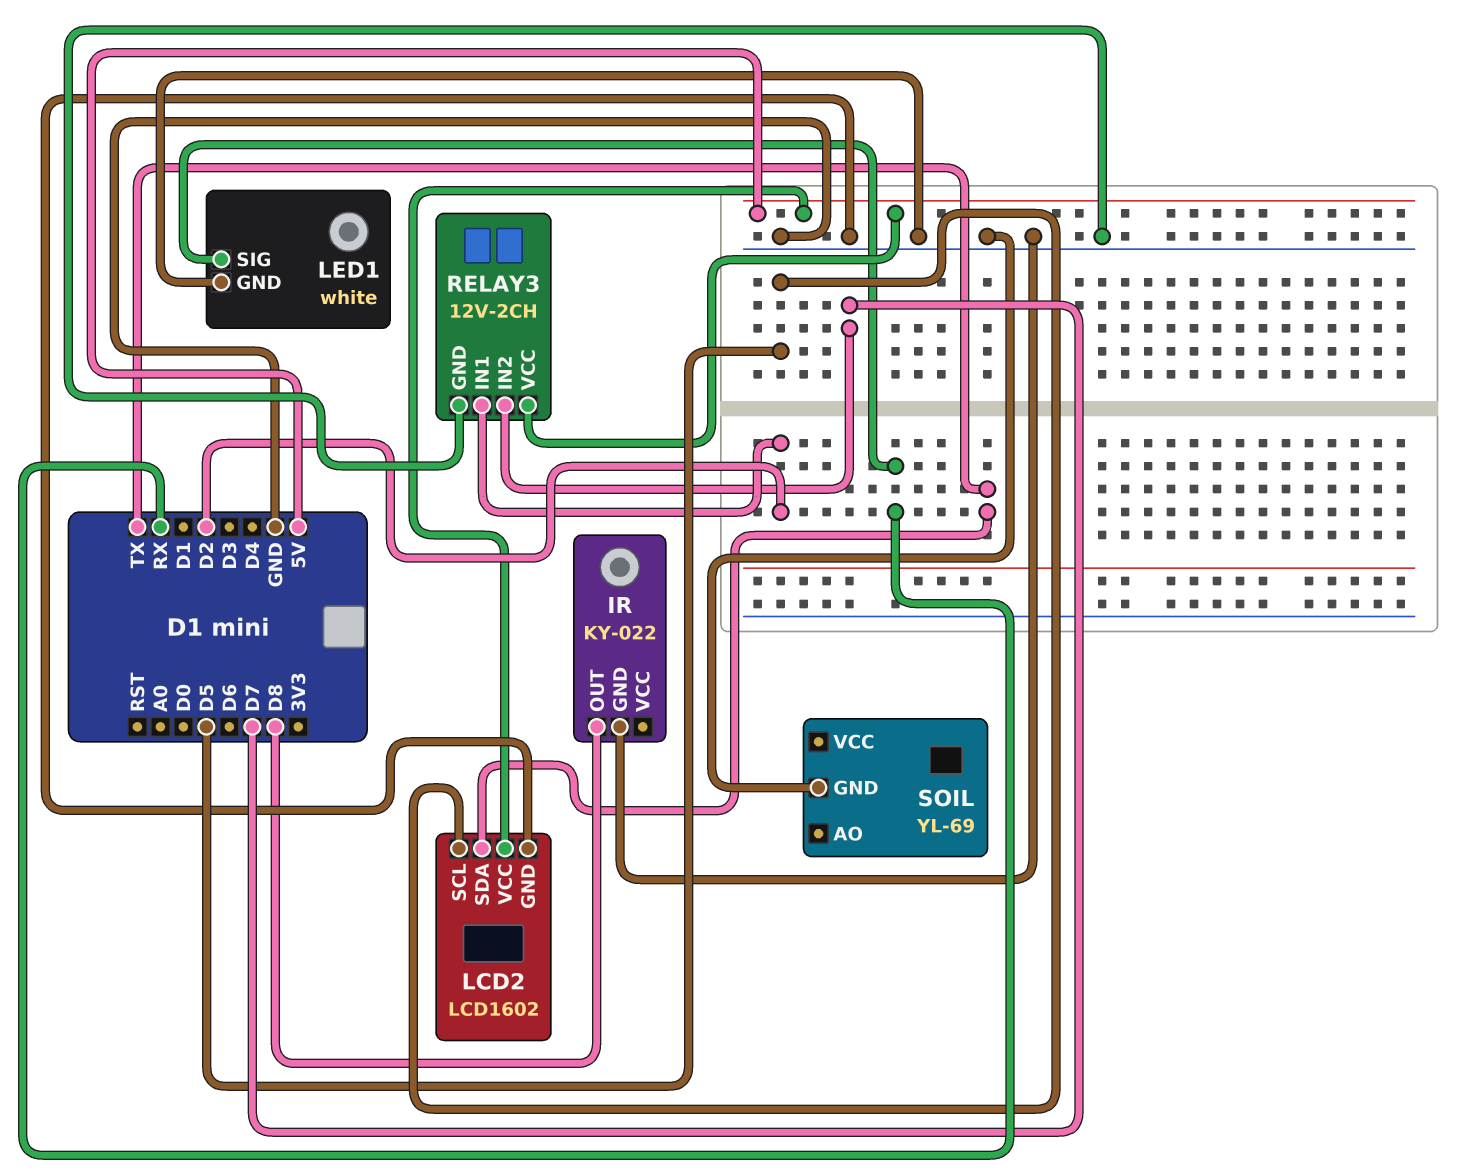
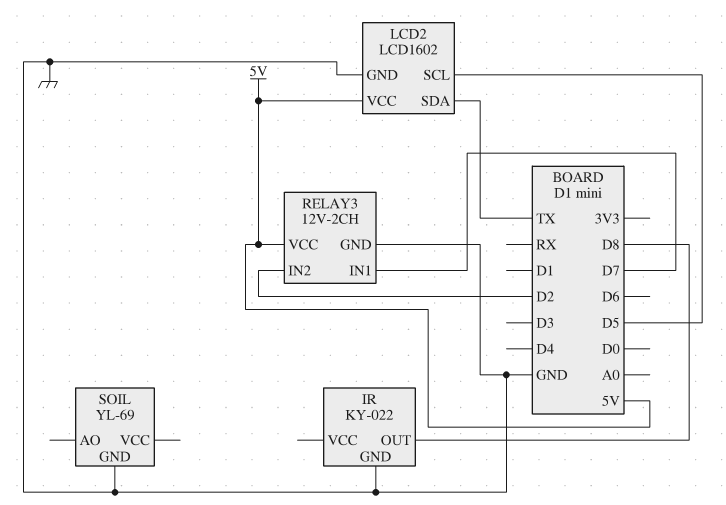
LED1: white -> none
LED1 pin GND: GND -> none
LED1 pin SIG: RX -> none
RELAY3 pin IN1: D2 -> D7
RELAY3 pin IN2: D7 -> D2

